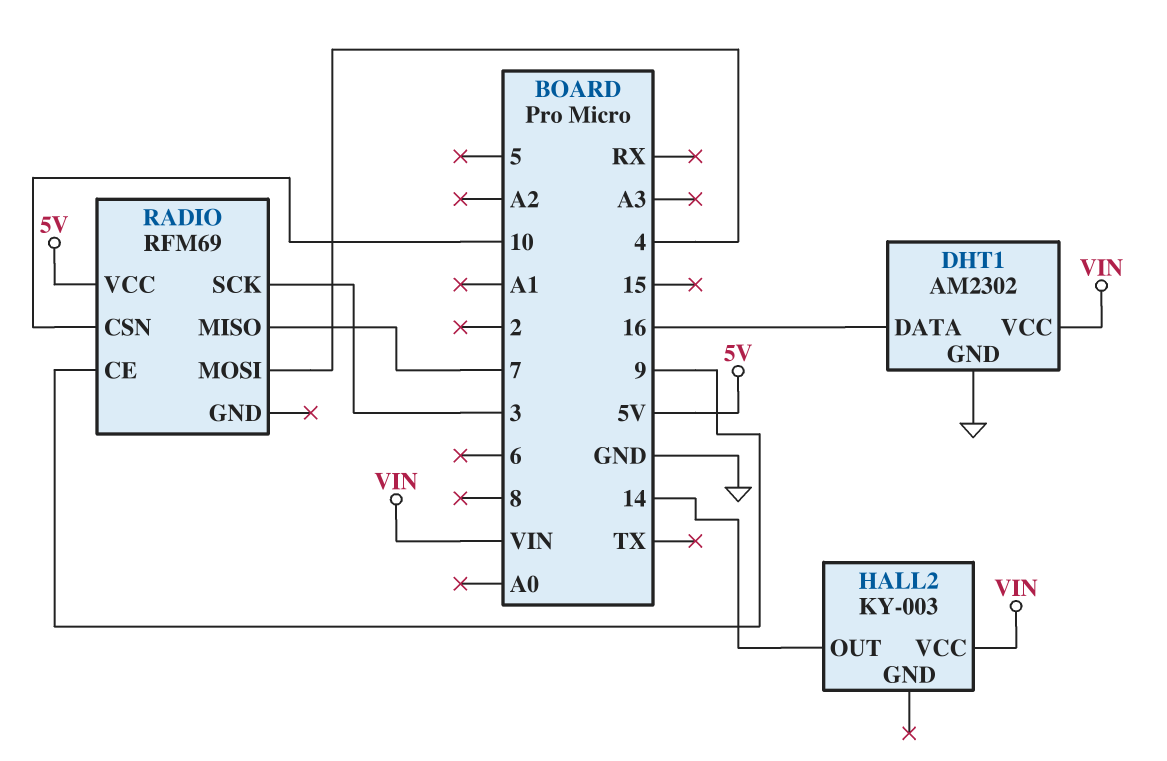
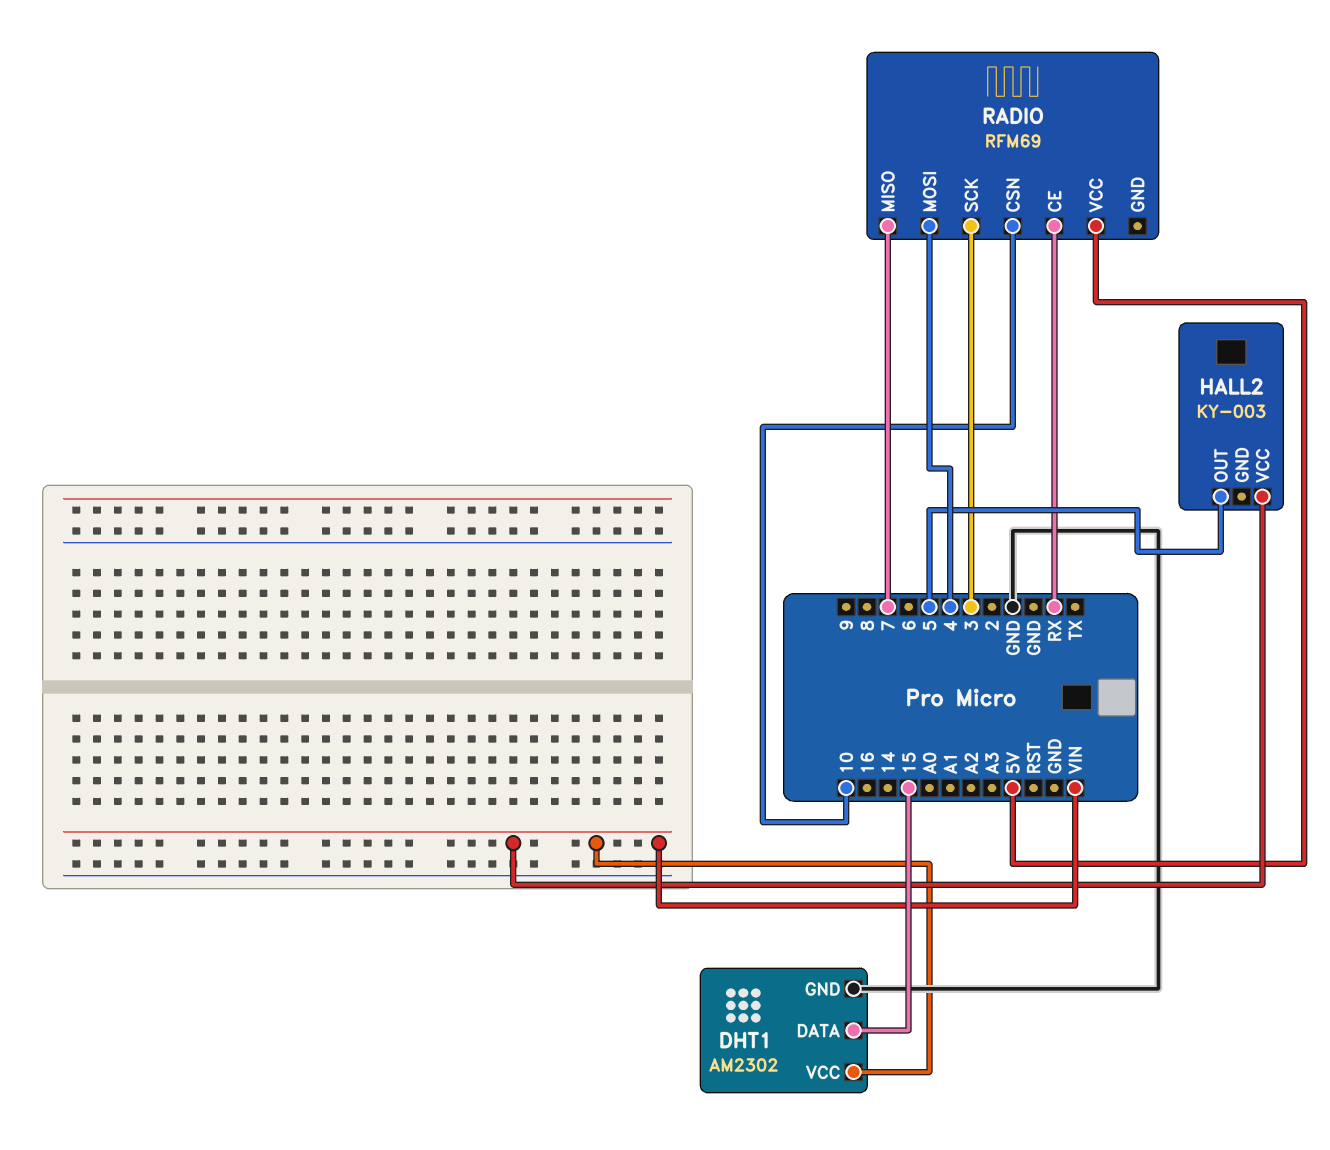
DHT1 pin DATA: 16 -> 15
HALL2 pin OUT: 14 -> 5
RADIO pin CE: 9 -> RX

